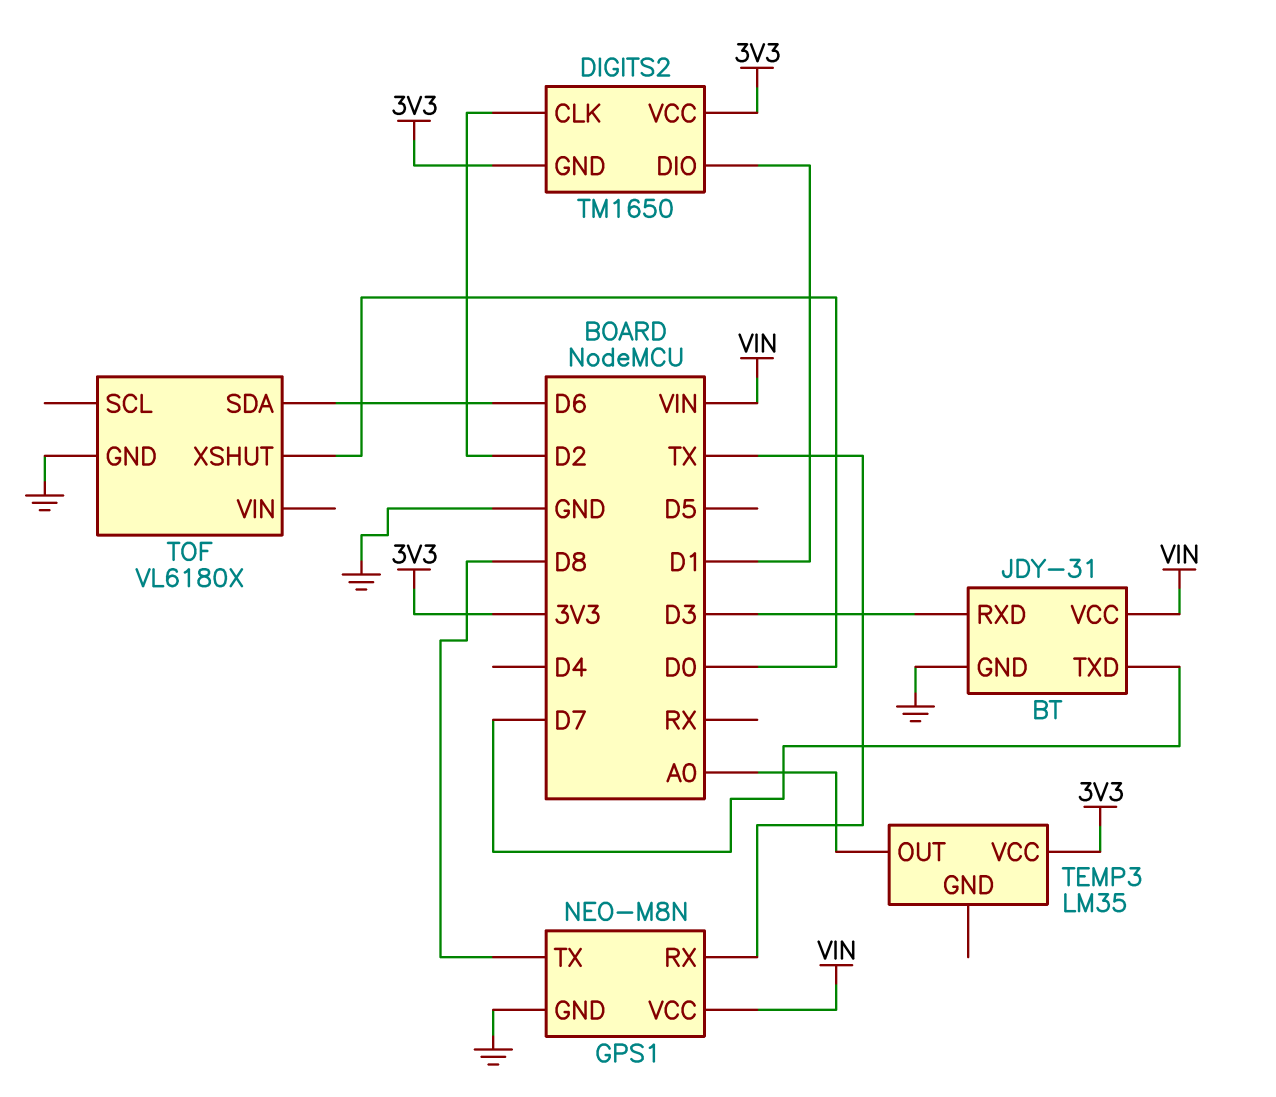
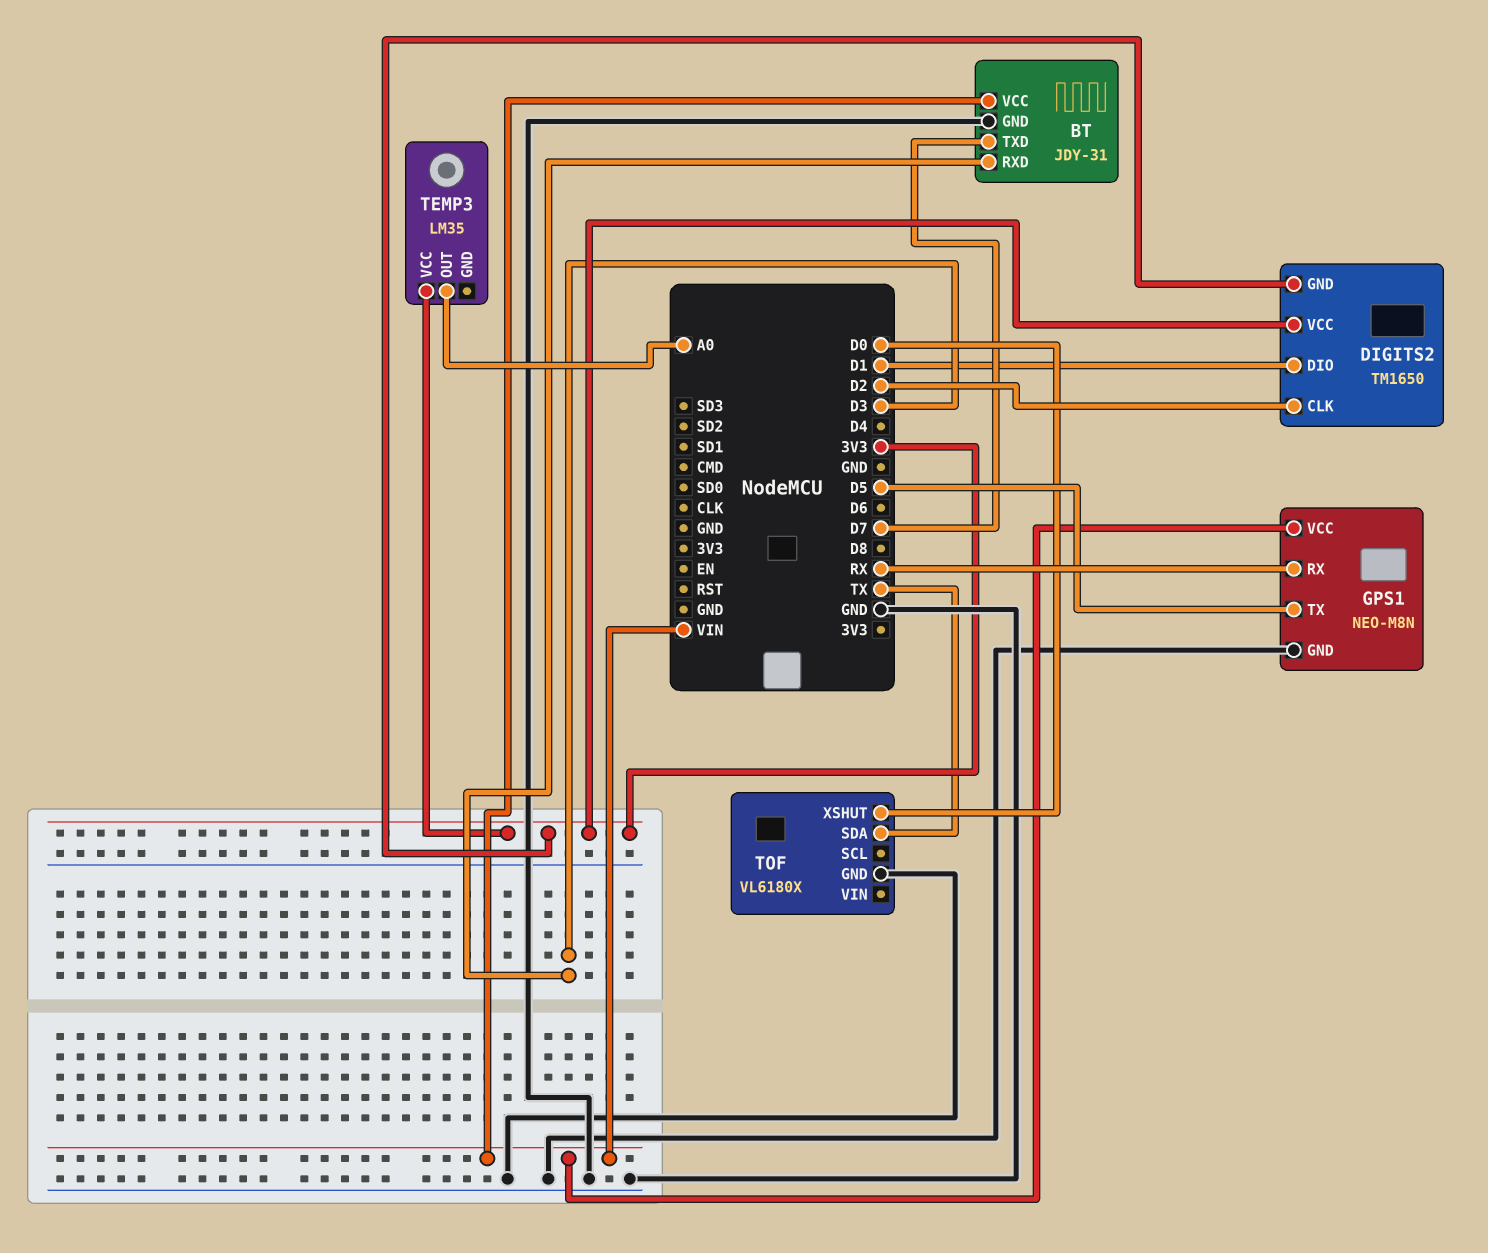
GPS1 pin RX: TX -> RX
GPS1 pin TX: D8 -> D5
TOF pin SDA: D6 -> TX

